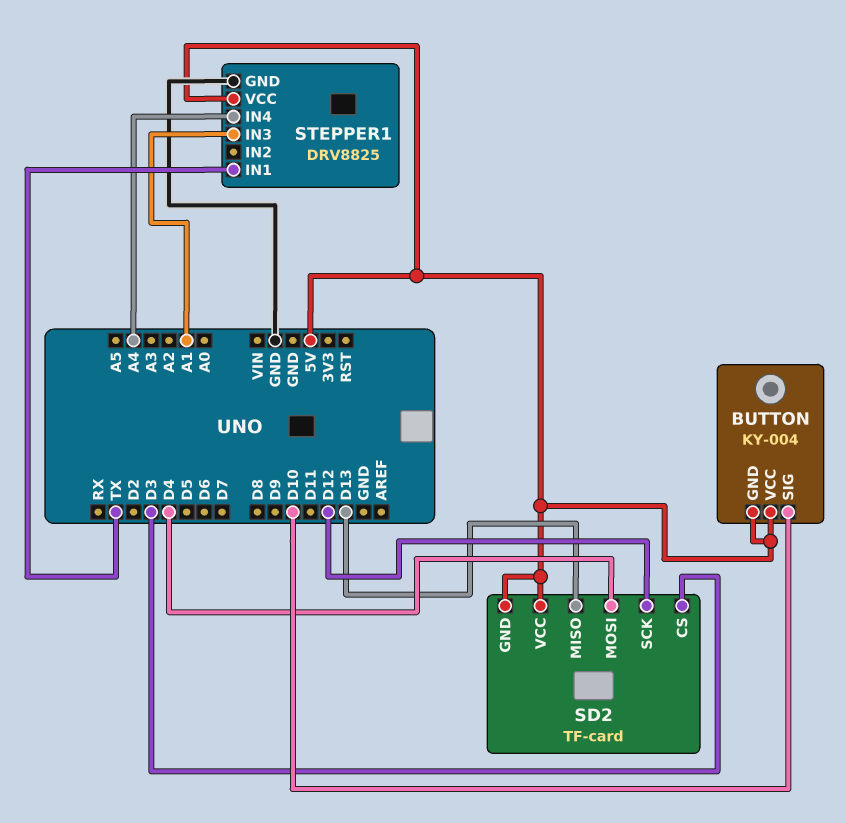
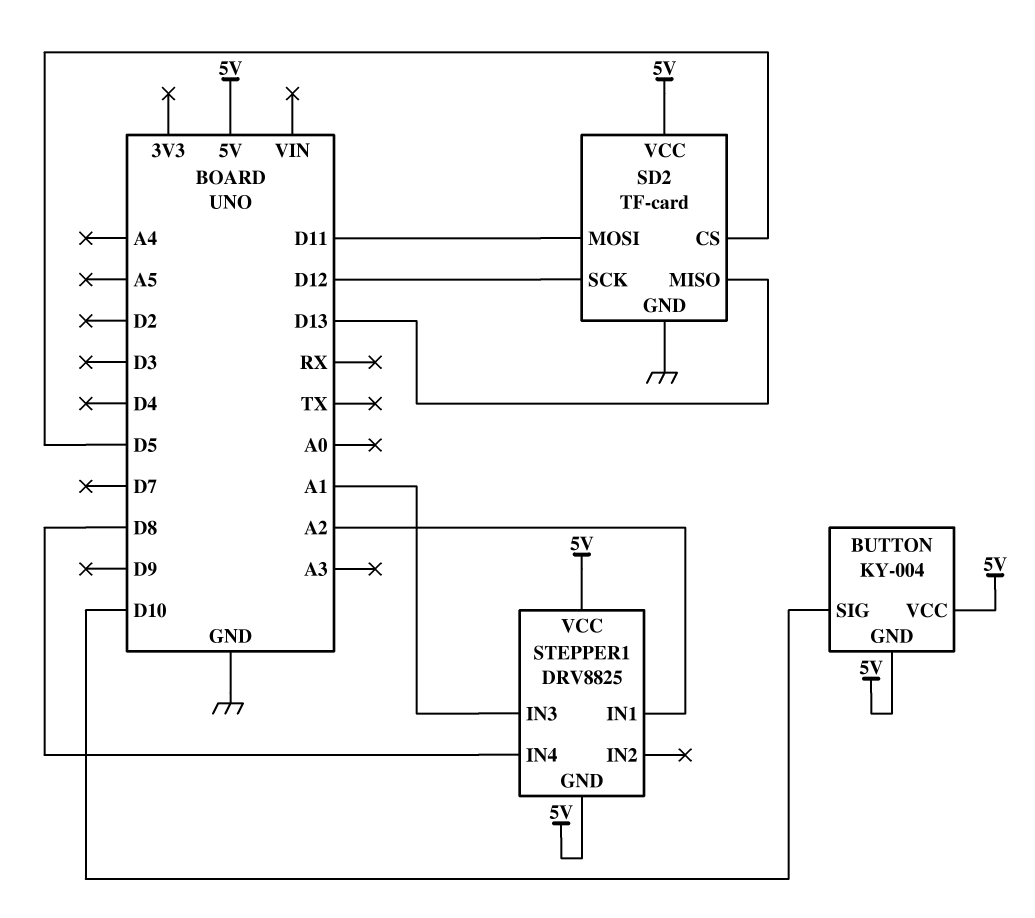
SD2 pin CS: D3 -> D5
SD2 pin GND: 5V -> GND
SD2 pin MOSI: D4 -> D11
STEPPER1 pin GND: GND -> 5V
STEPPER1 pin IN1: TX -> A2
STEPPER1 pin IN4: A4 -> D8

